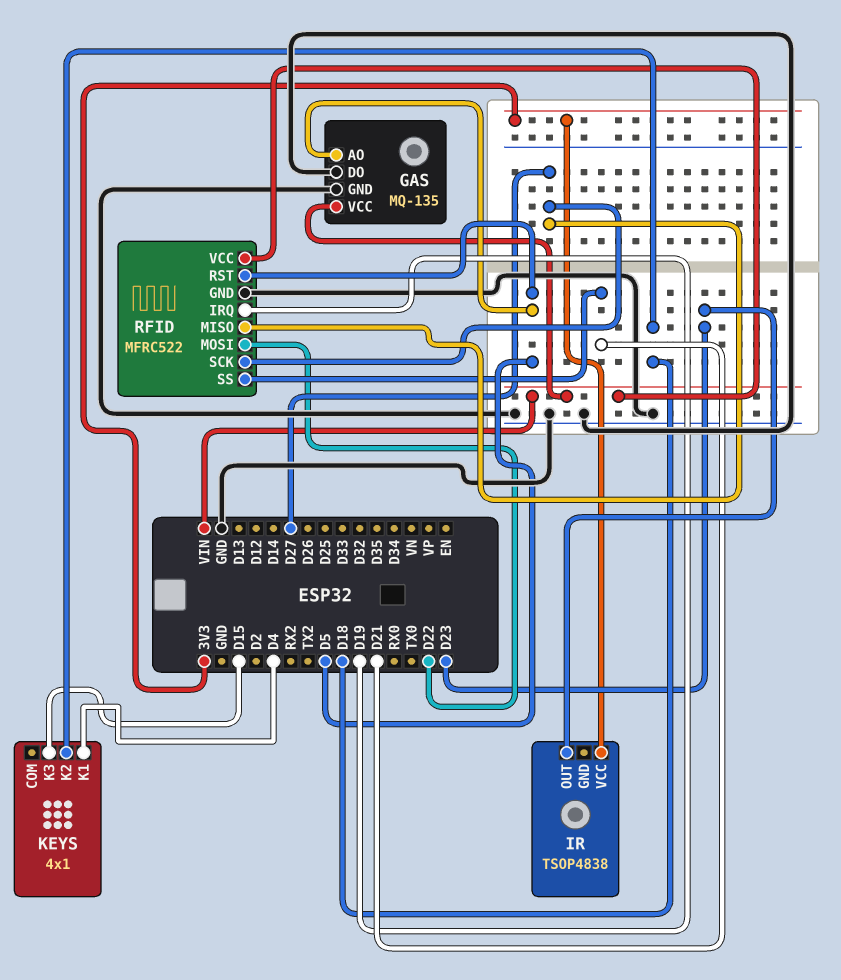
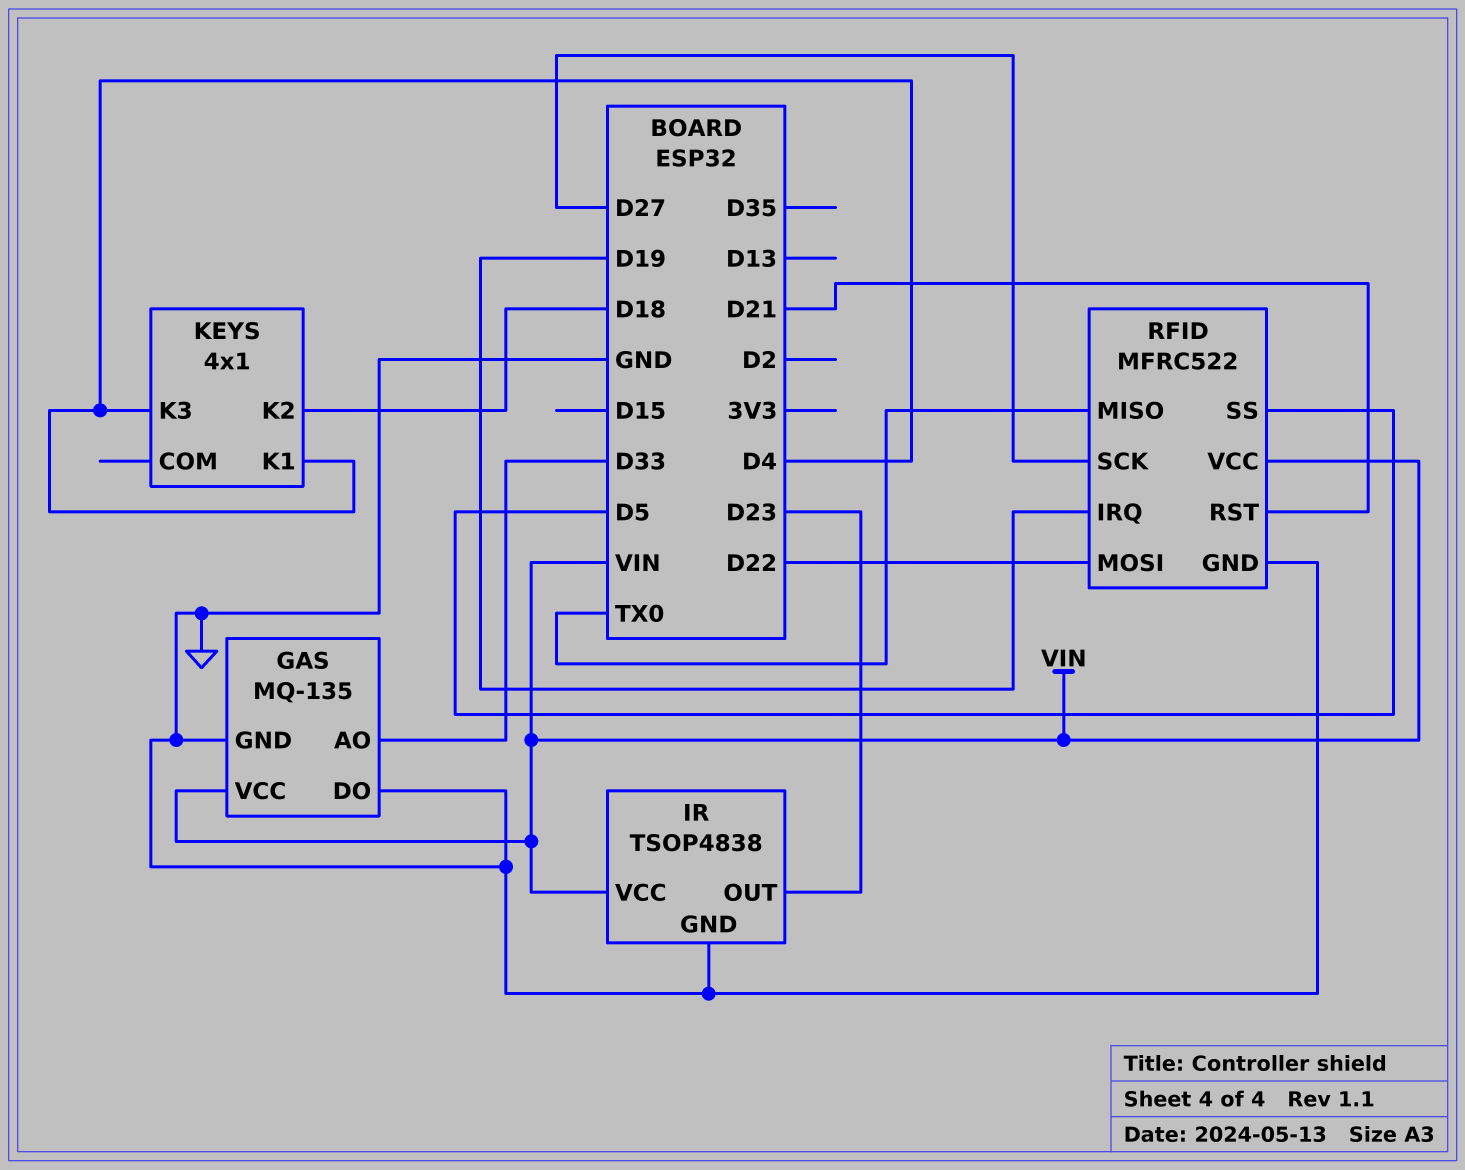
GAS pin AO: D5 -> D33
IR pin GND: none -> GND
IR pin VCC: 3V3 -> VIN
KEYS pin K3: D15 -> D4
RFID pin MISO: D27 -> TX0
RFID pin RST: D5 -> D21
RFID pin SS: D21 -> D5

